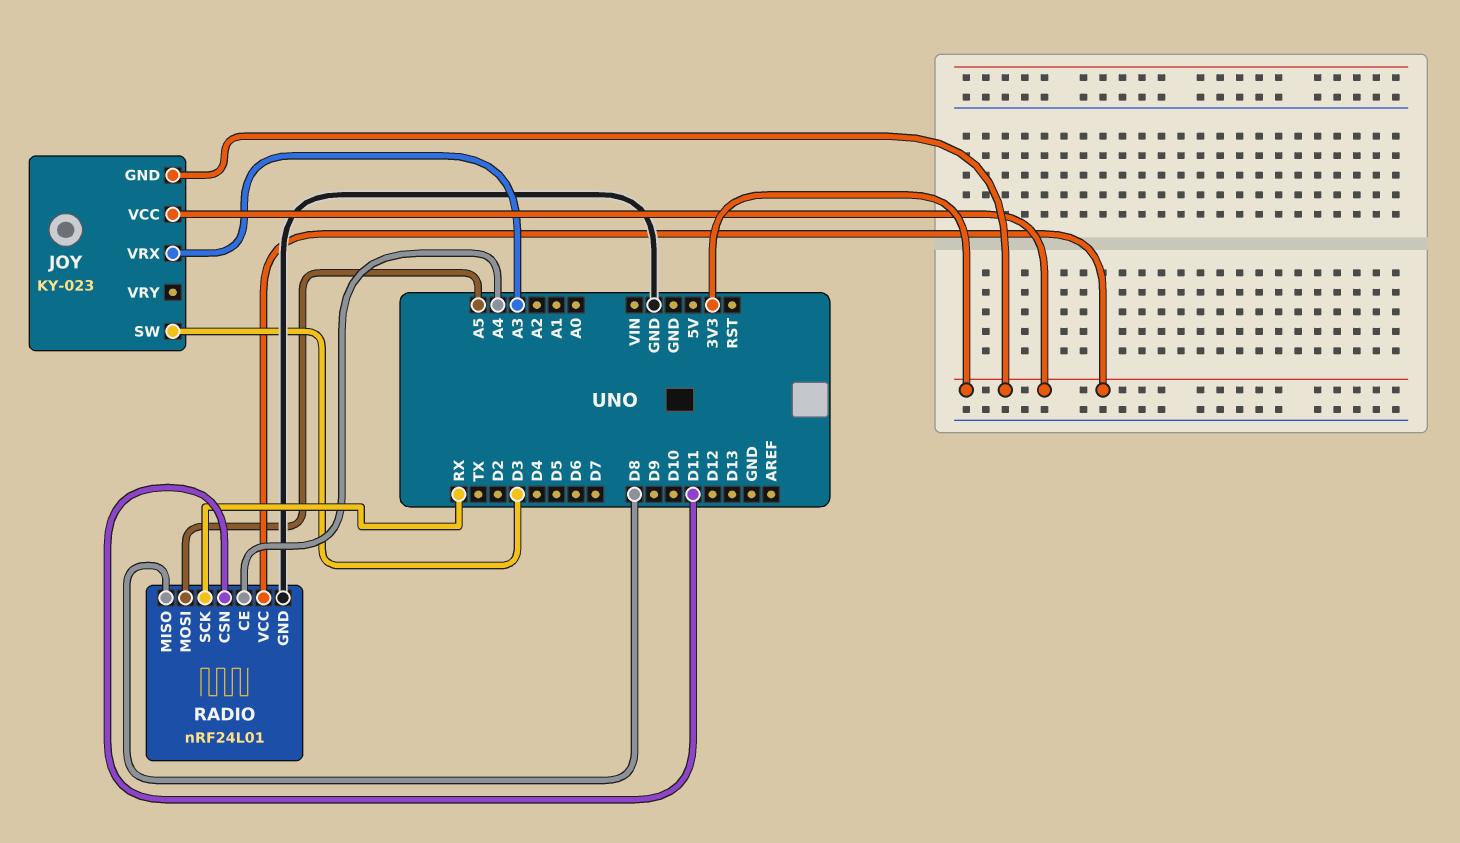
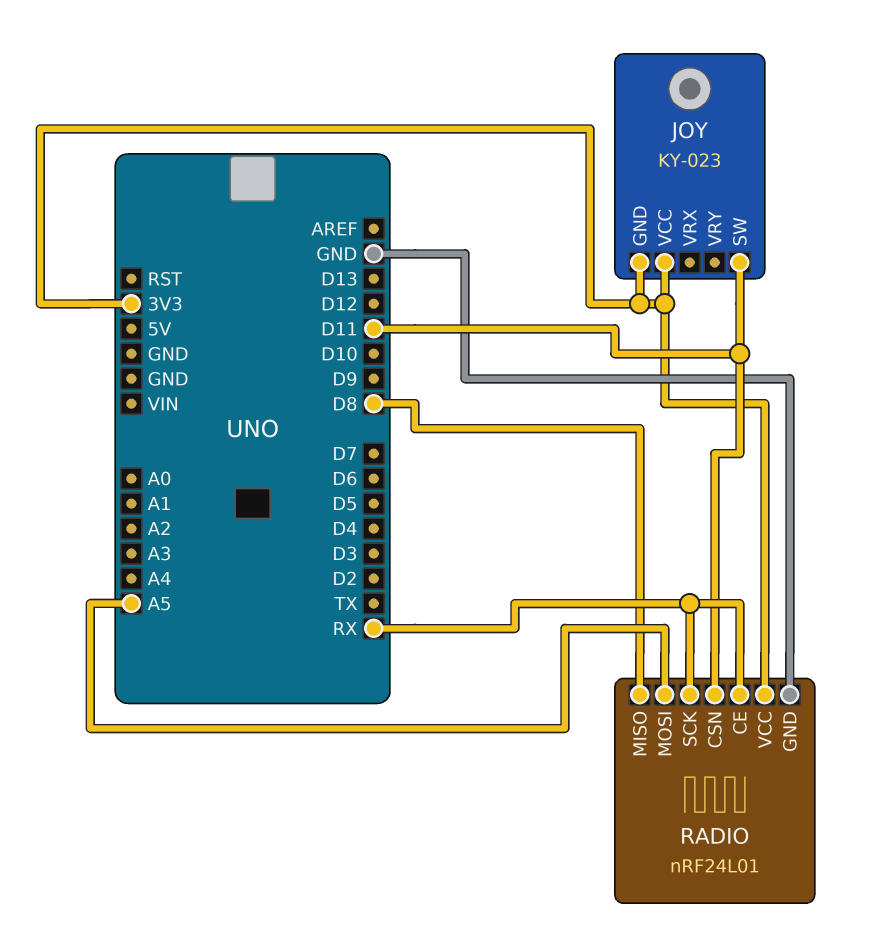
JOY pin SW: D3 -> D11
JOY pin VRX: A3 -> none
RADIO pin CE: A4 -> RX

